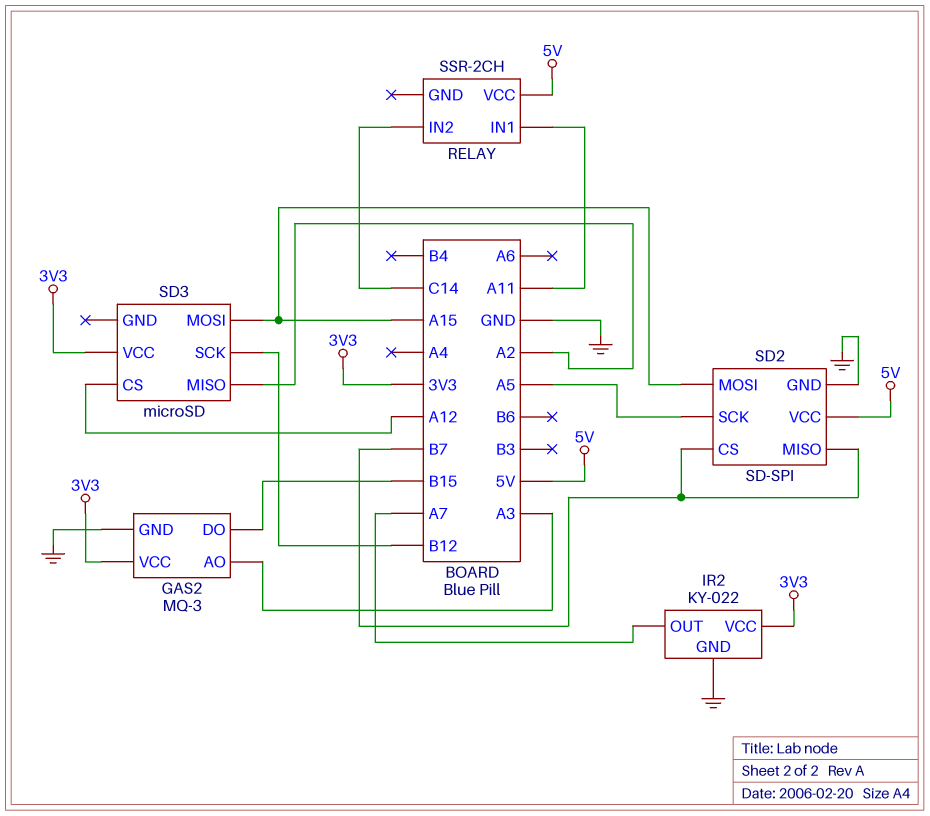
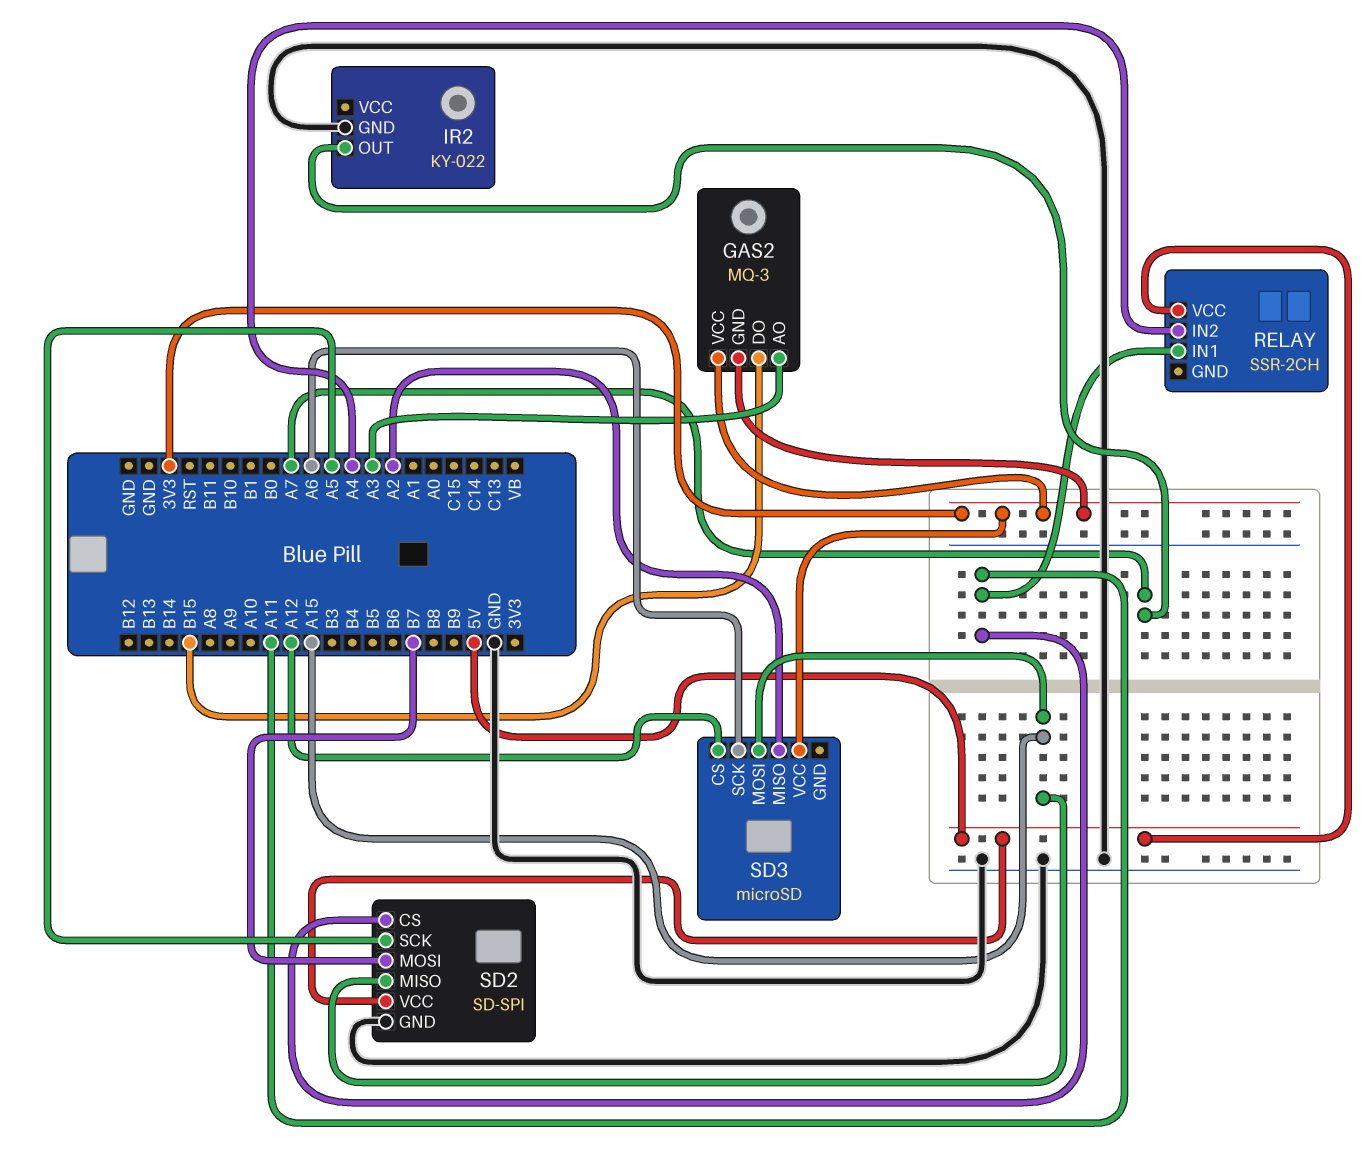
GAS2 pin GND: GND -> 3V3
IR2 pin VCC: 3V3 -> none
RELAY pin IN2: C14 -> A4
SD2 pin CS: B7 -> A11
SD2 pin MISO: B7 -> A15
SD2 pin MOSI: A15 -> B7
SD3 pin SCK: B12 -> A6

